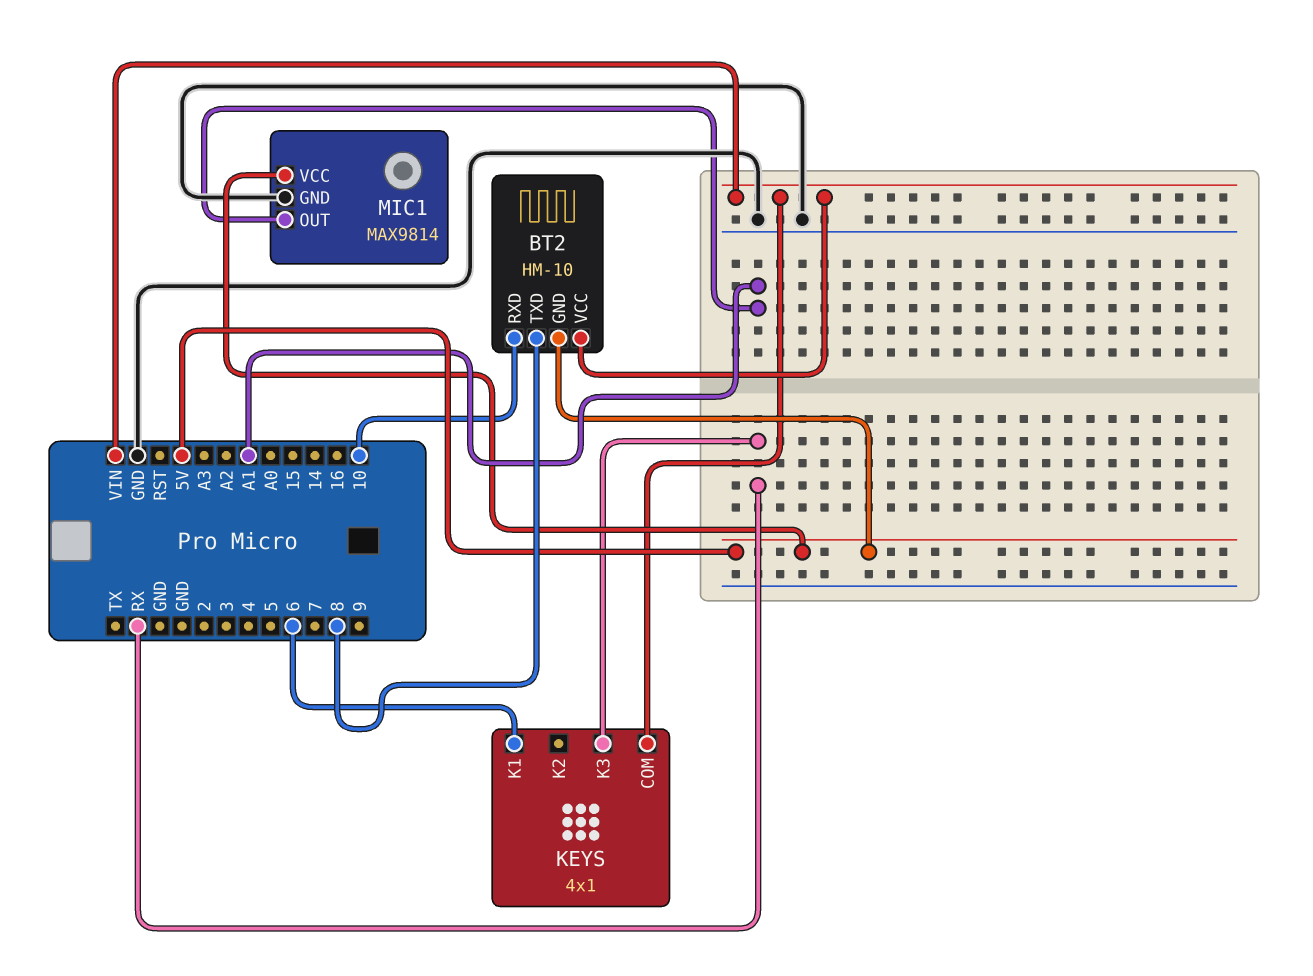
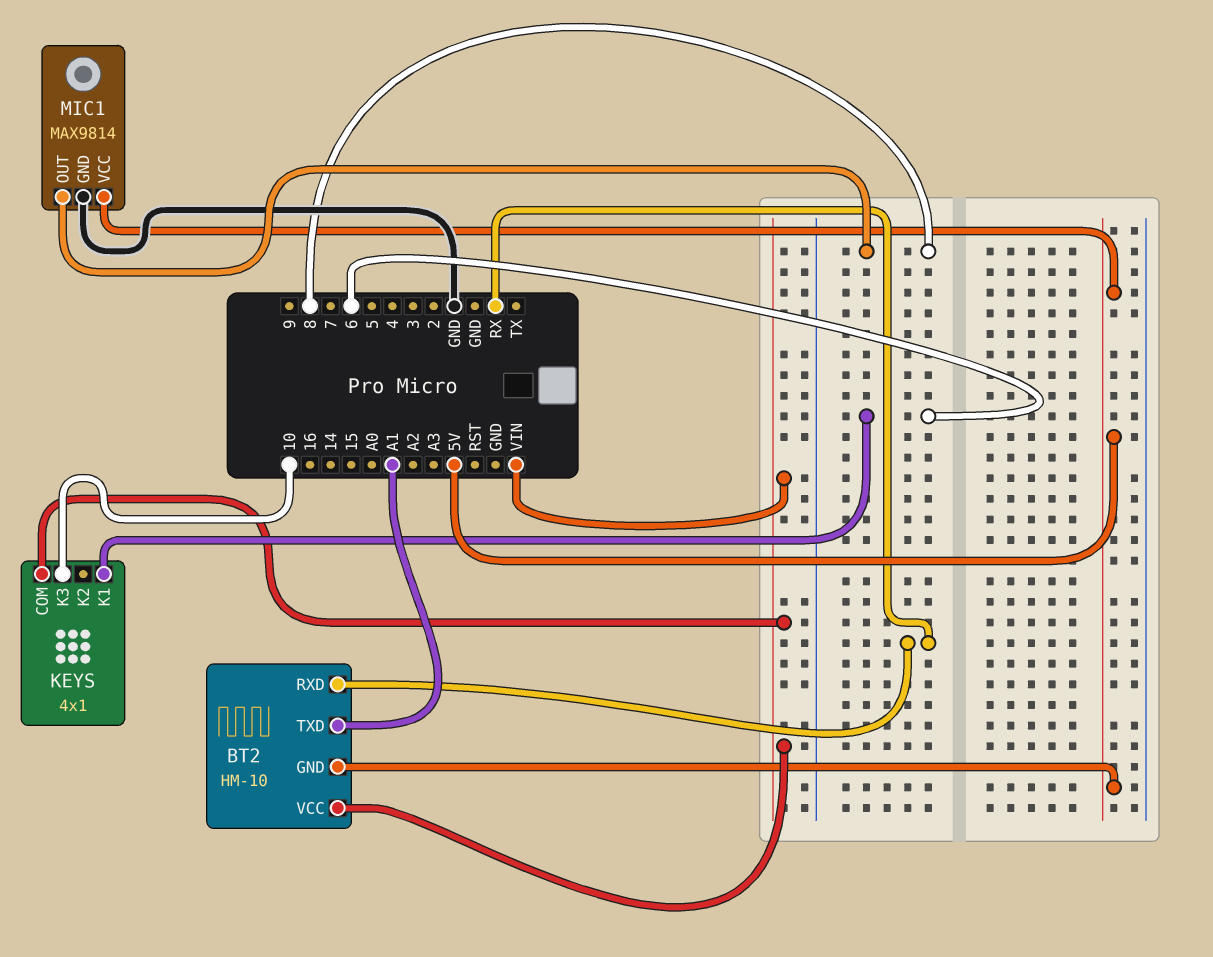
BT2 pin RXD: 10 -> RX
BT2 pin TXD: 8 -> A1
KEYS pin K3: RX -> 10
MIC1 pin OUT: A1 -> 8

